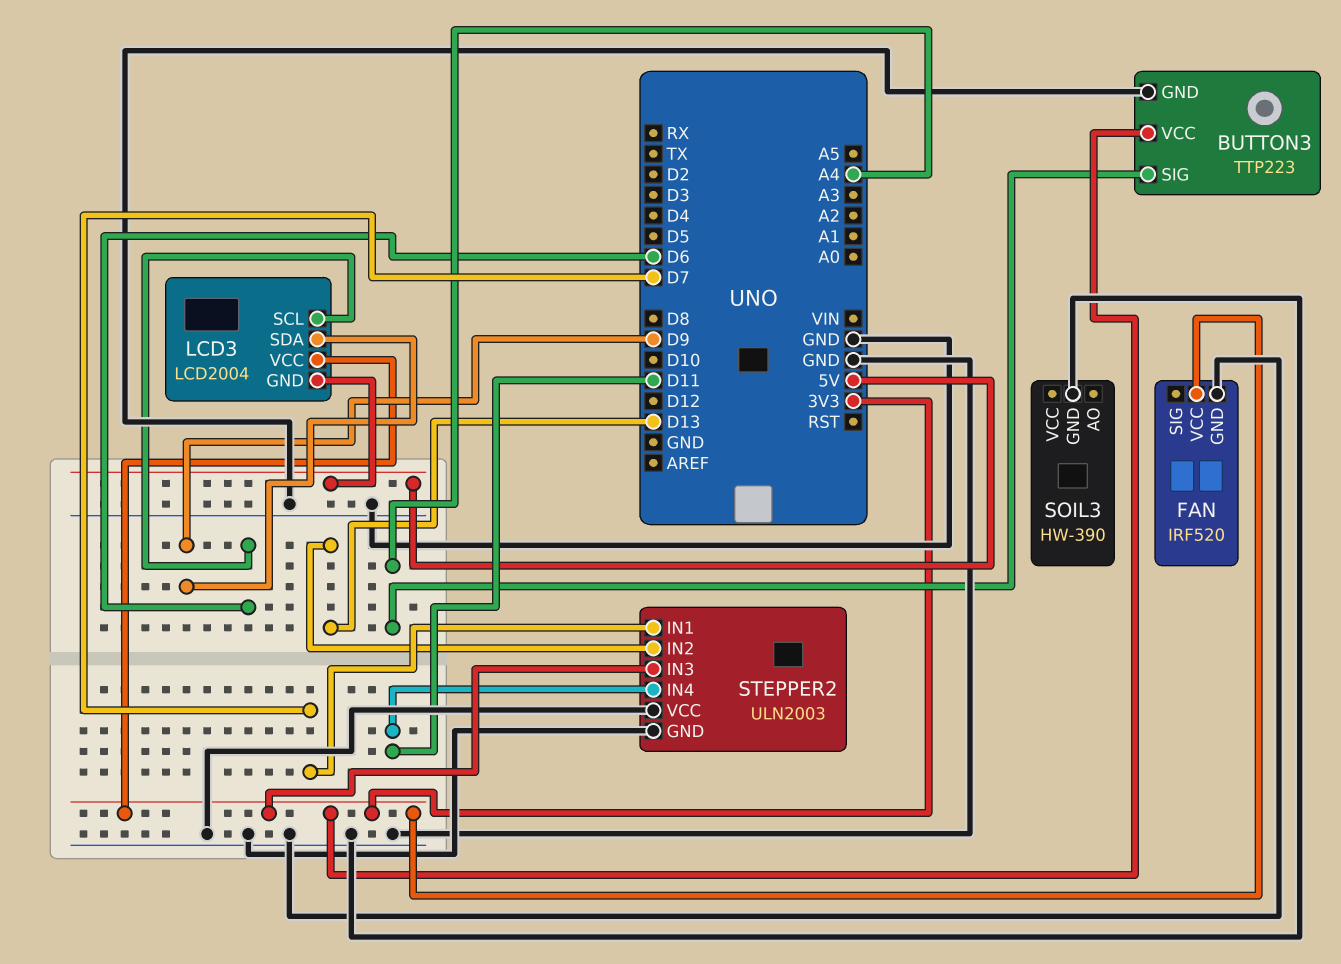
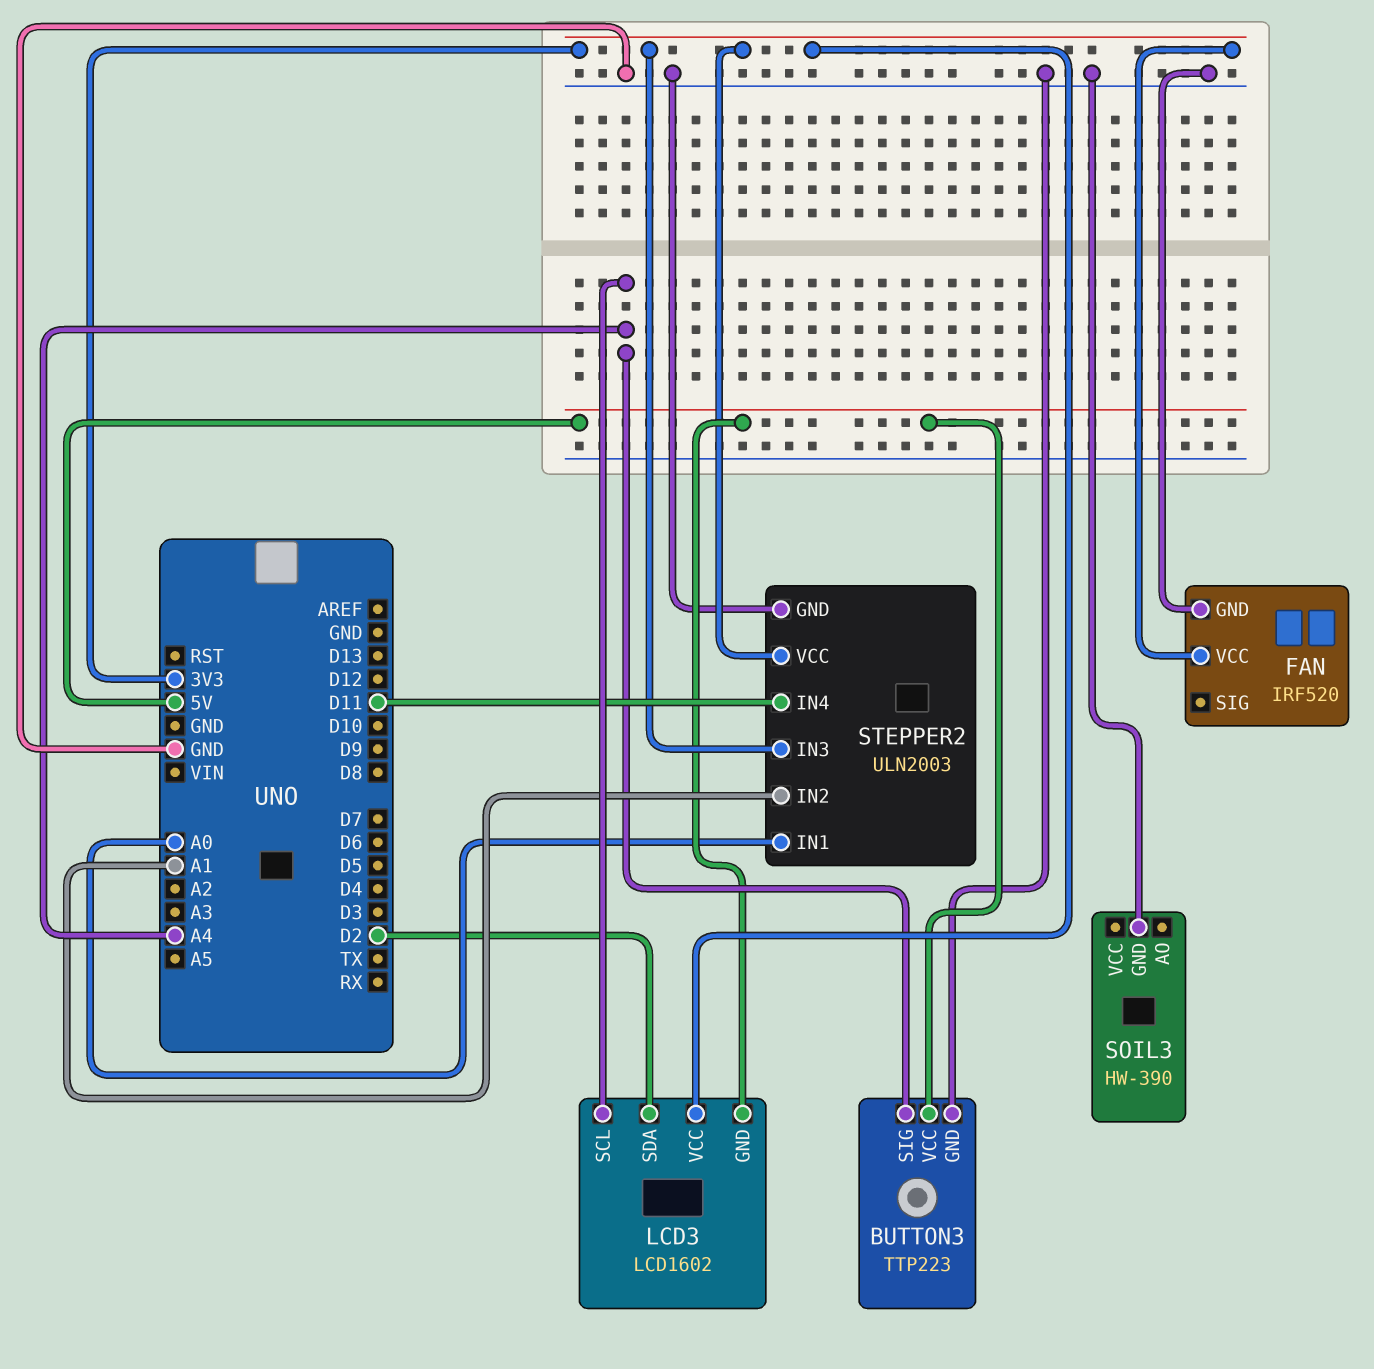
BUTTON3 pin VCC: 3V3 -> 5V
LCD3: LCD2004 -> LCD1602
LCD3 pin SCL: D6 -> A4
LCD3 pin SDA: D9 -> D2
STEPPER2 pin IN1: D7 -> A0
STEPPER2 pin IN2: D13 -> A1
STEPPER2 pin VCC: GND -> 3V3

